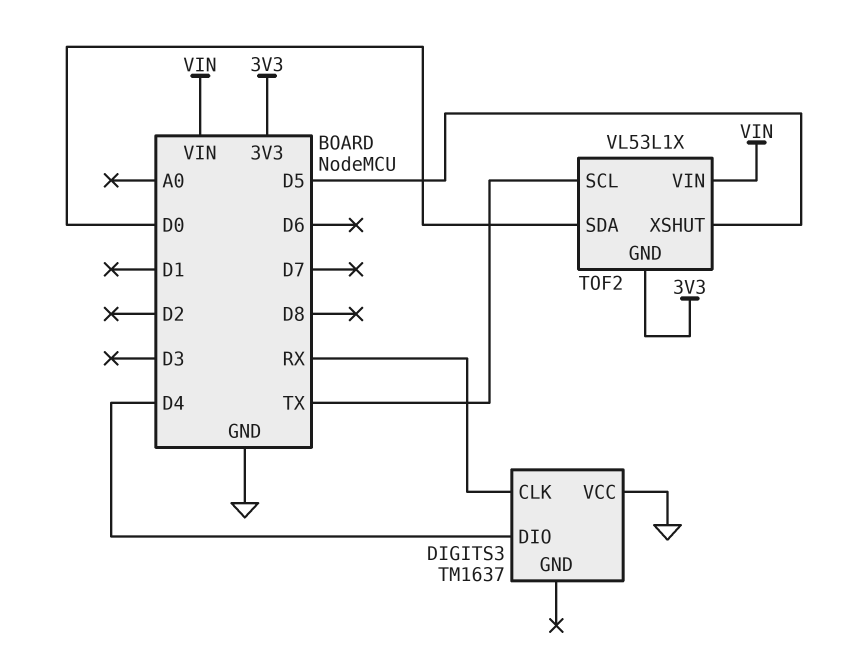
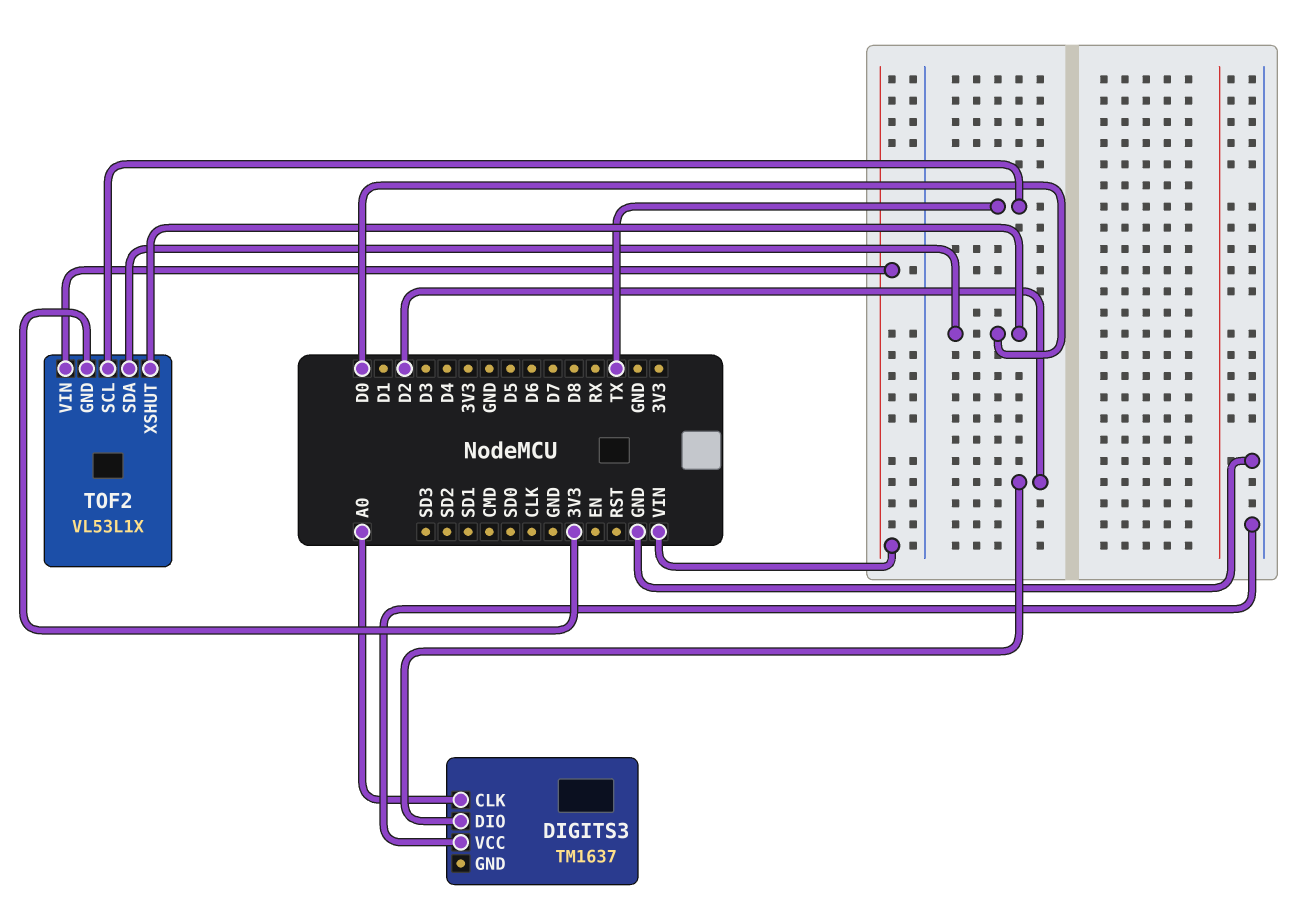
DIGITS3 pin CLK: RX -> A0
DIGITS3 pin DIO: D4 -> D2
TOF2 pin XSHUT: D5 -> D0

